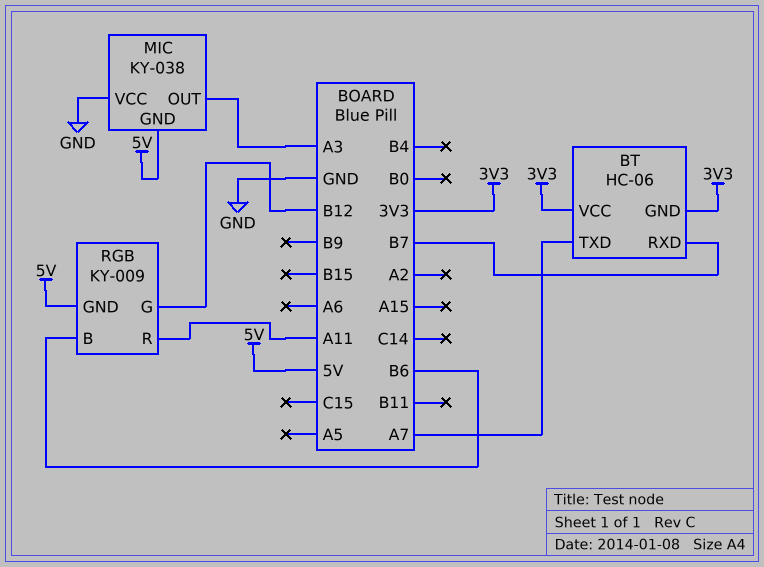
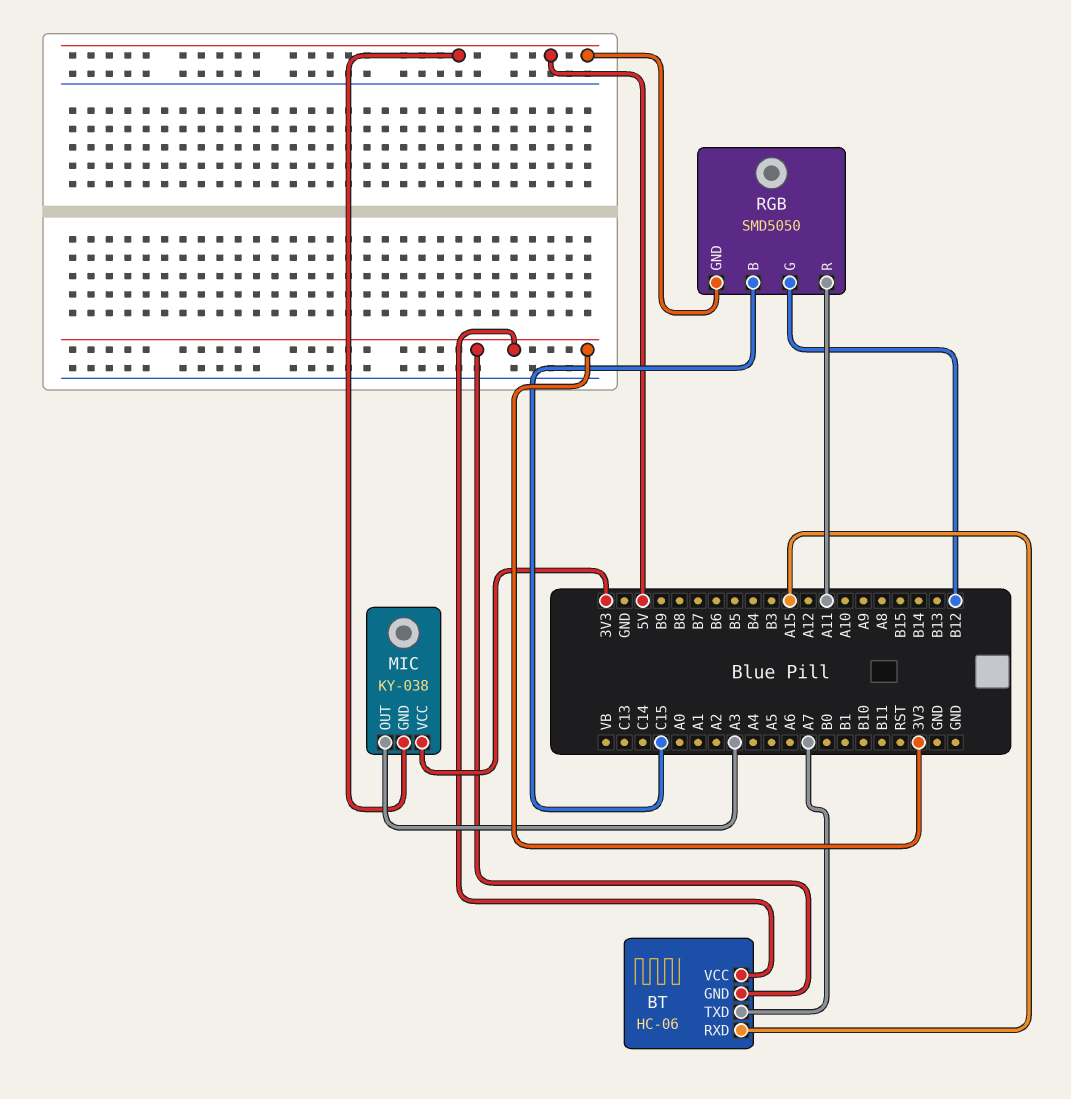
BT pin RXD: B7 -> A15
MIC pin VCC: GND -> 3V3
RGB: KY-009 -> SMD5050
RGB pin B: B6 -> C15

